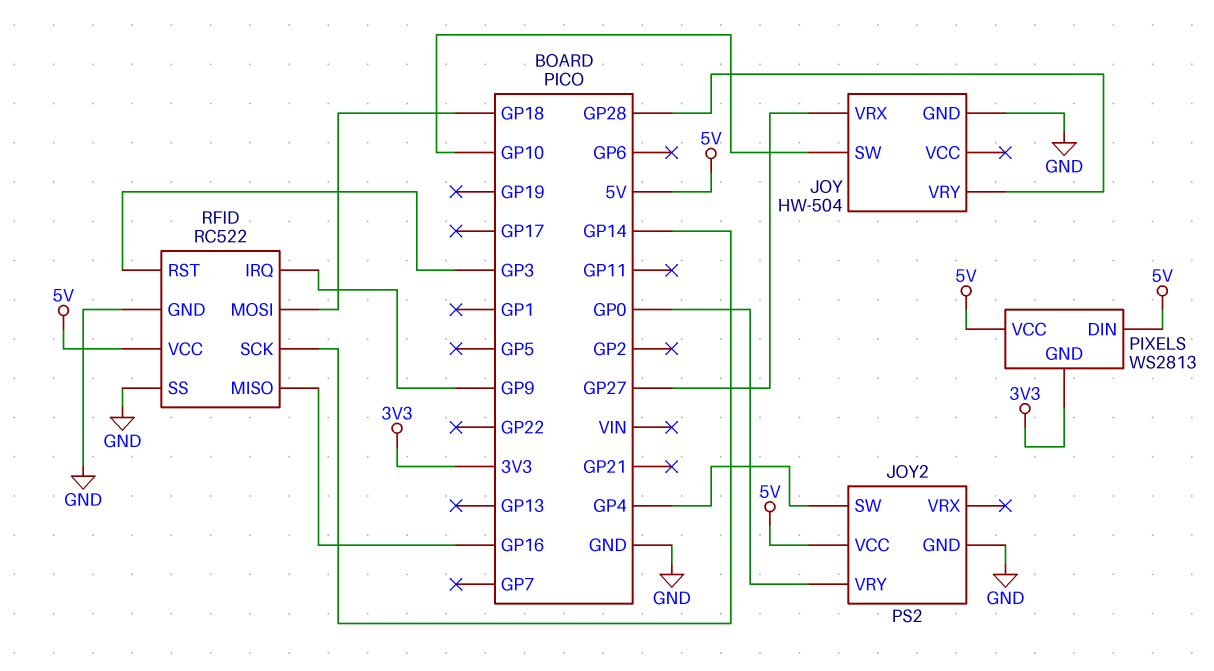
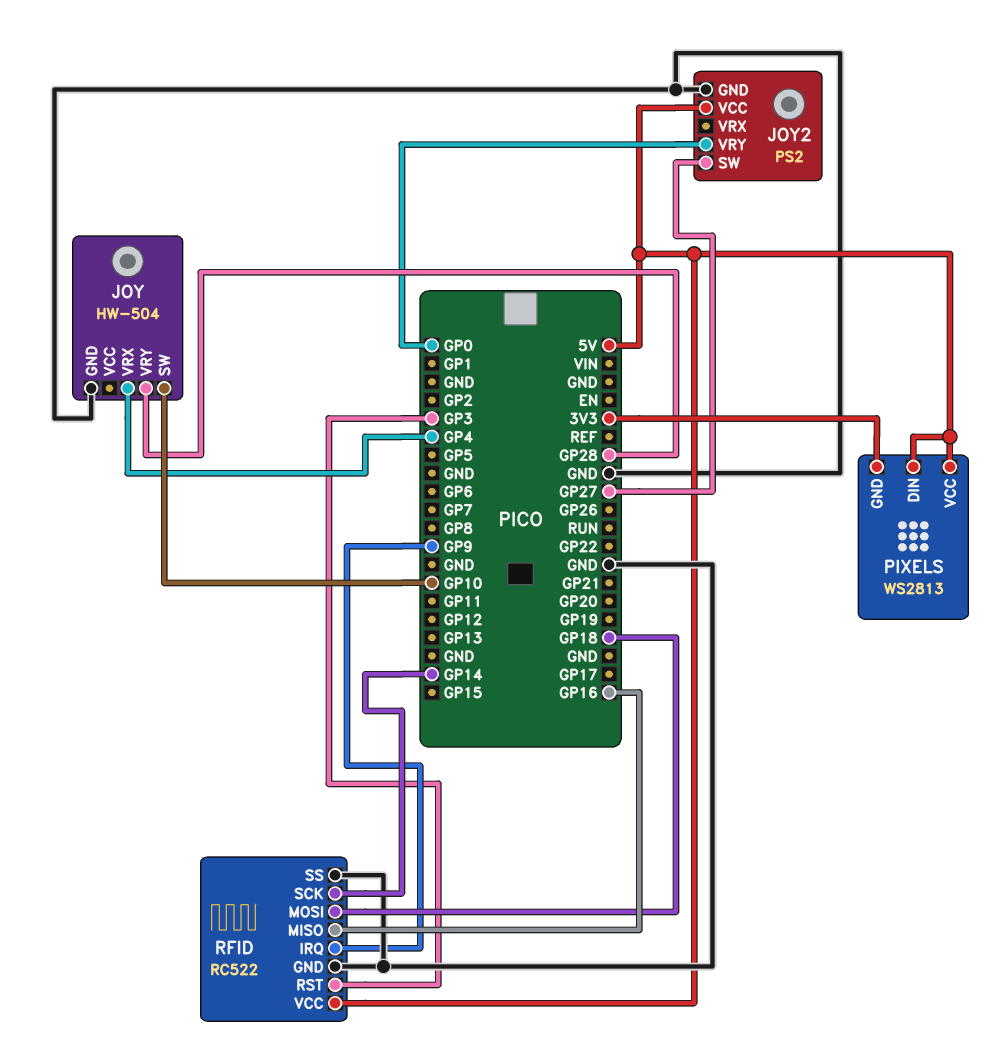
JOY pin VRX: GP27 -> GP4
JOY2 pin SW: GP4 -> GP27

